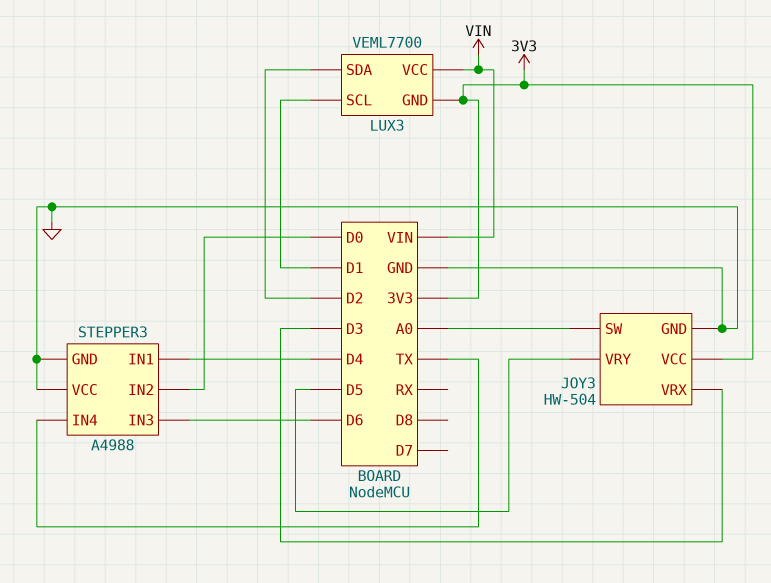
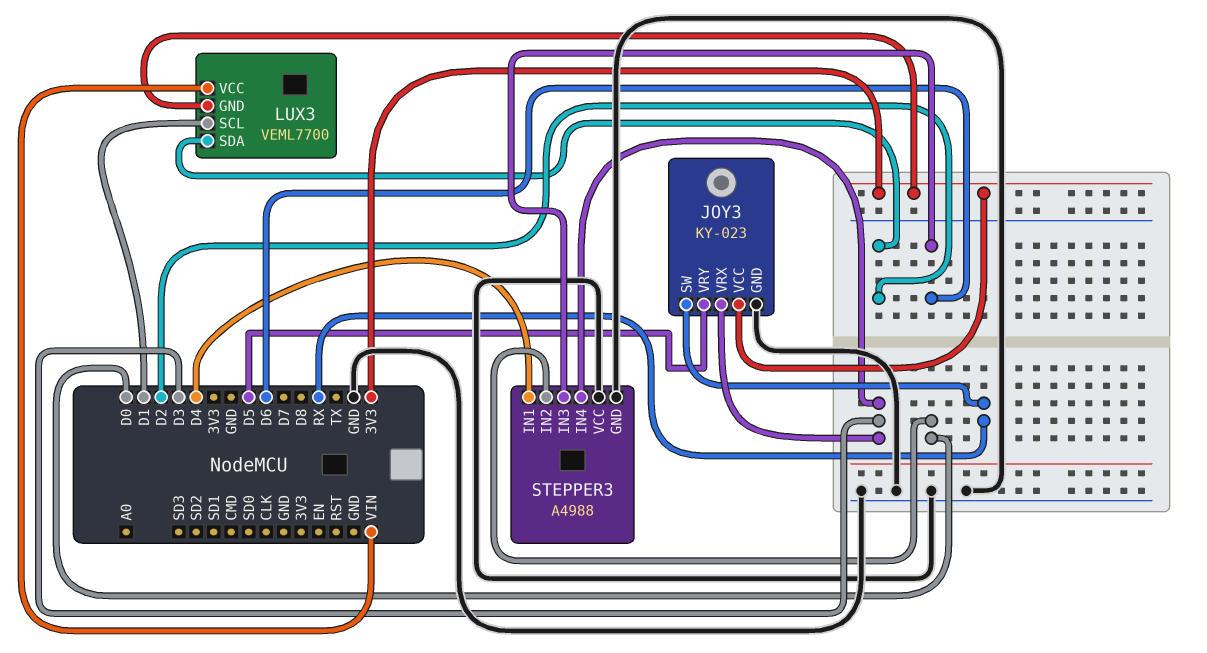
JOY3: HW-504 -> KY-023
JOY3 pin SW: A0 -> RX
STEPPER3 pin IN4: TX -> D3

